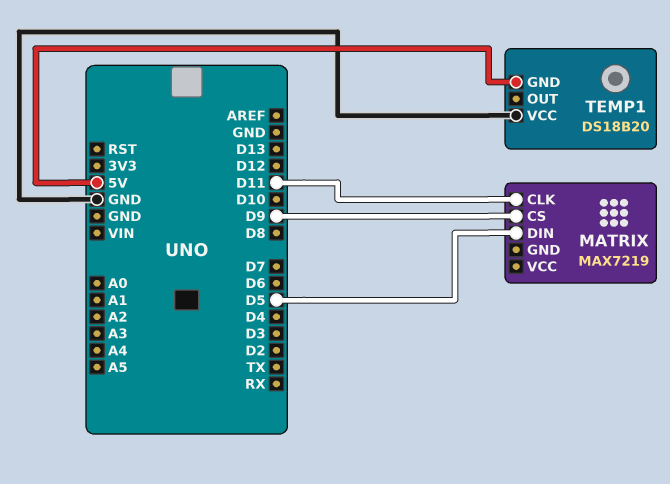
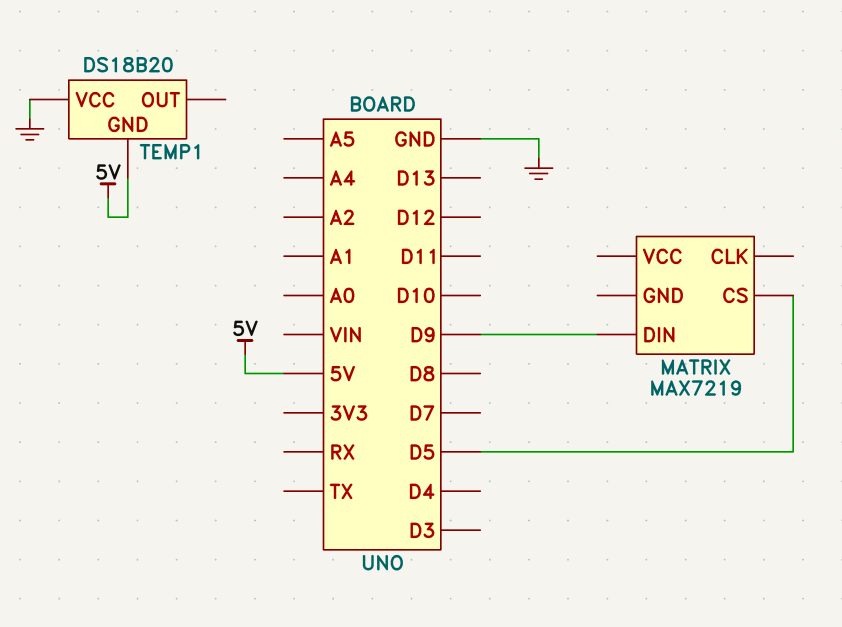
MATRIX pin CLK: D11 -> none
MATRIX pin CS: D9 -> D5
MATRIX pin DIN: D5 -> D9

